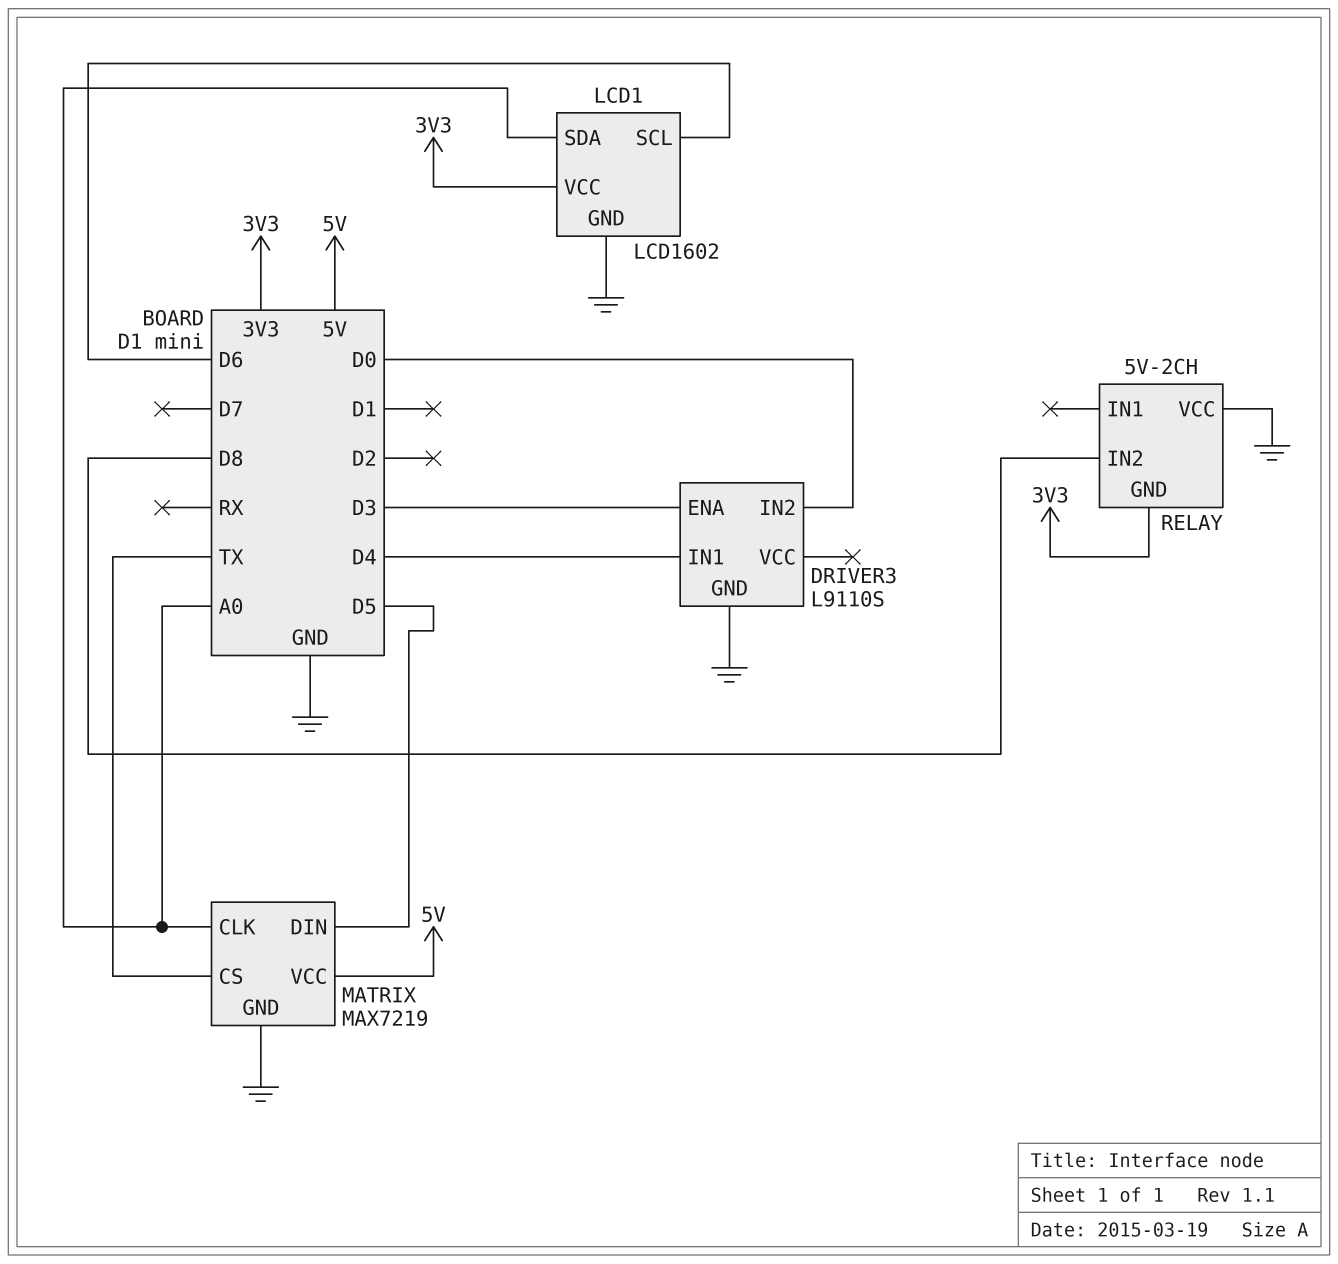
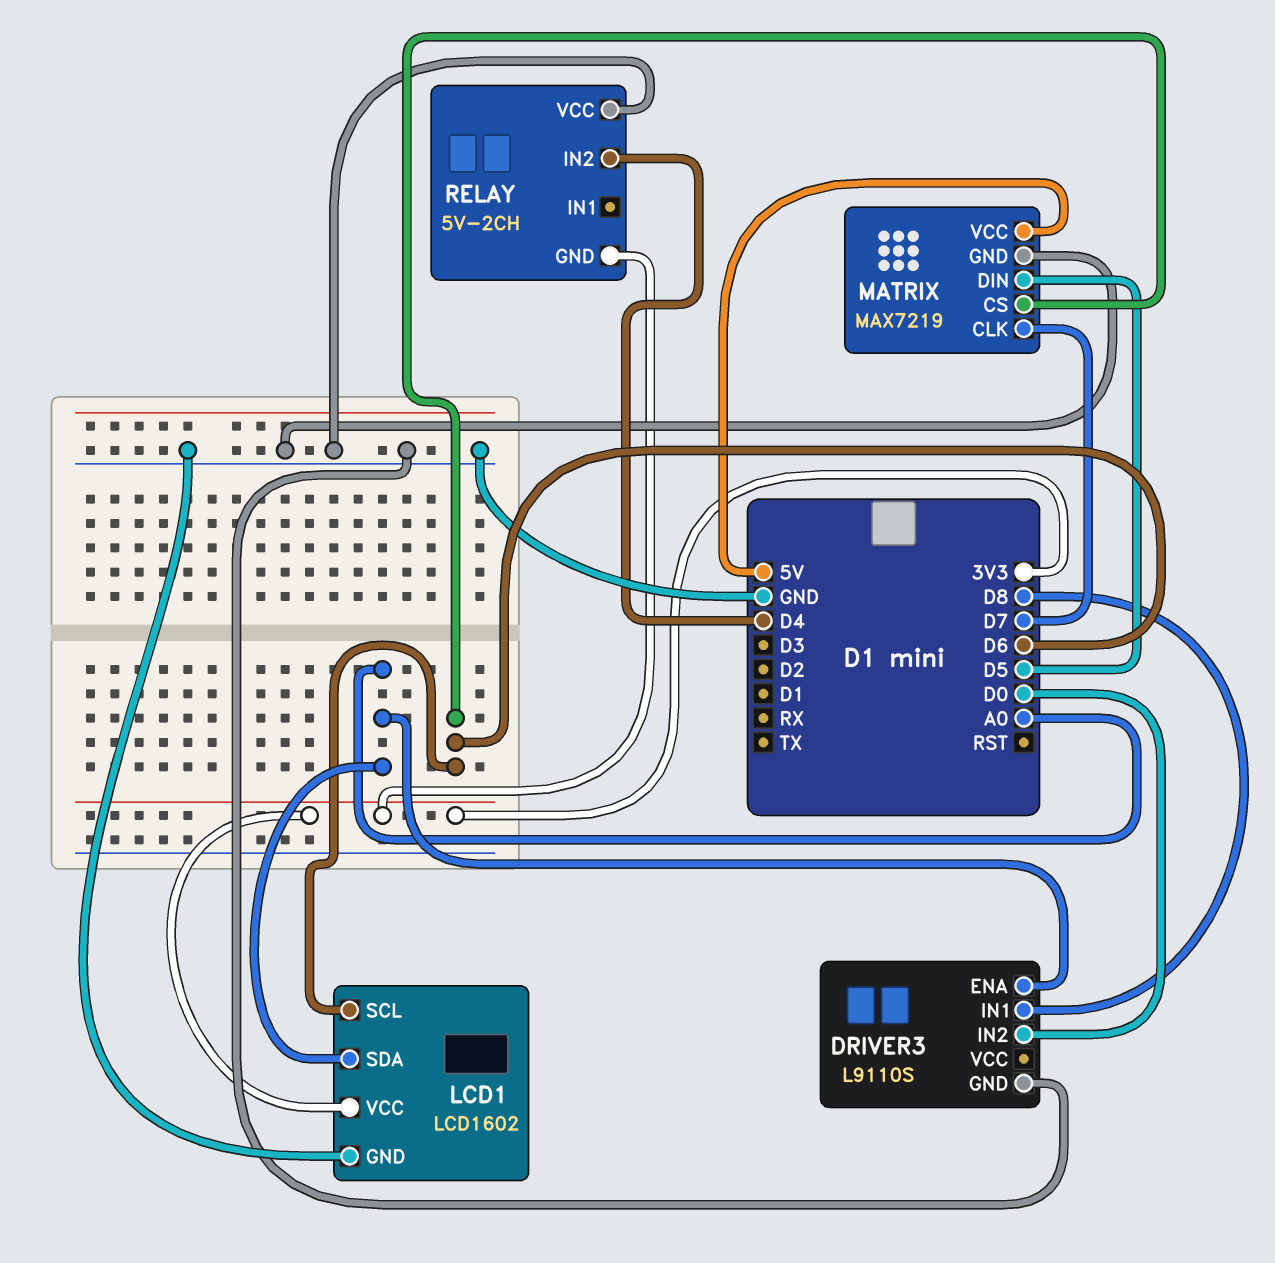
DRIVER3 pin ENA: D3 -> A0
DRIVER3 pin IN1: D4 -> D8
MATRIX pin CLK: A0 -> D7
MATRIX pin CS: TX -> D6
RELAY pin IN2: D8 -> D4

